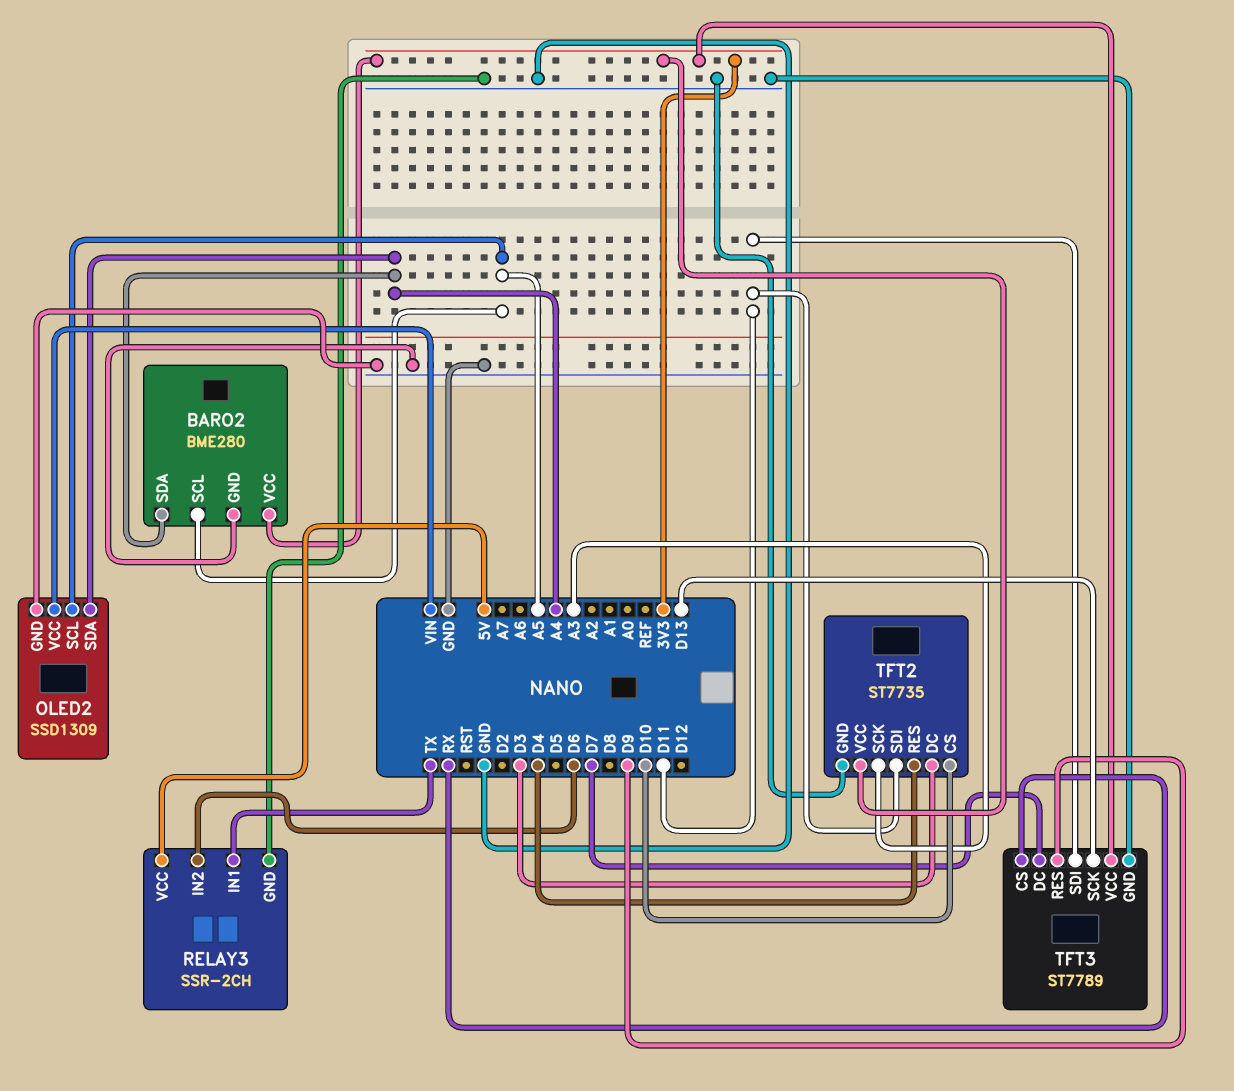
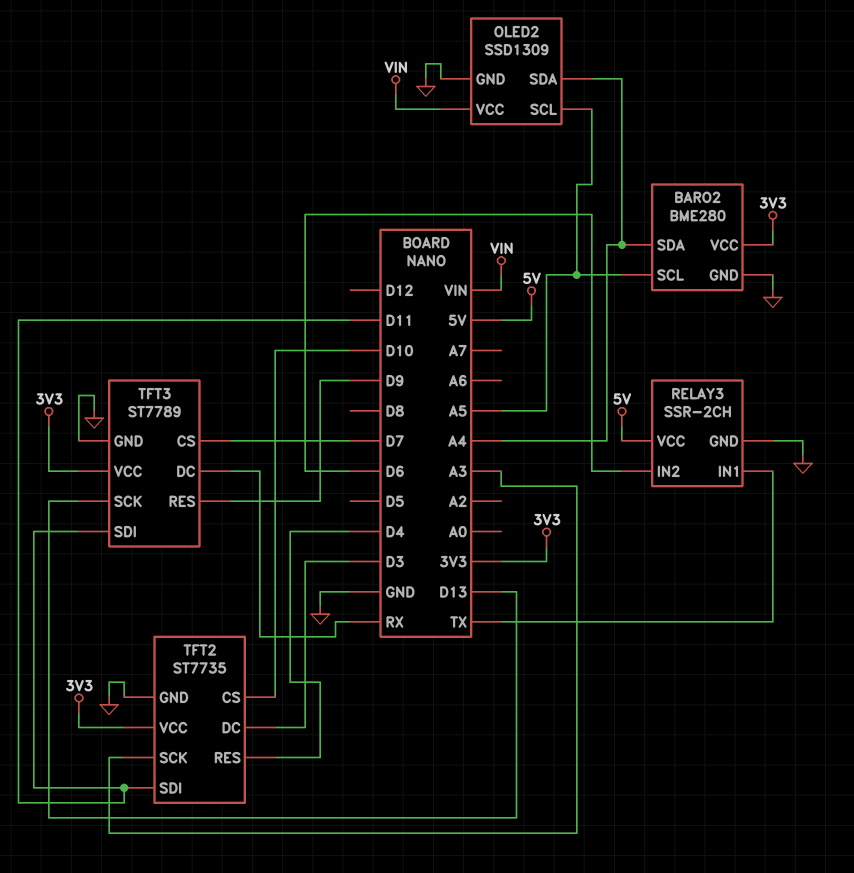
TFT3 pin CS: RX -> D7
TFT3 pin DC: D7 -> RX

